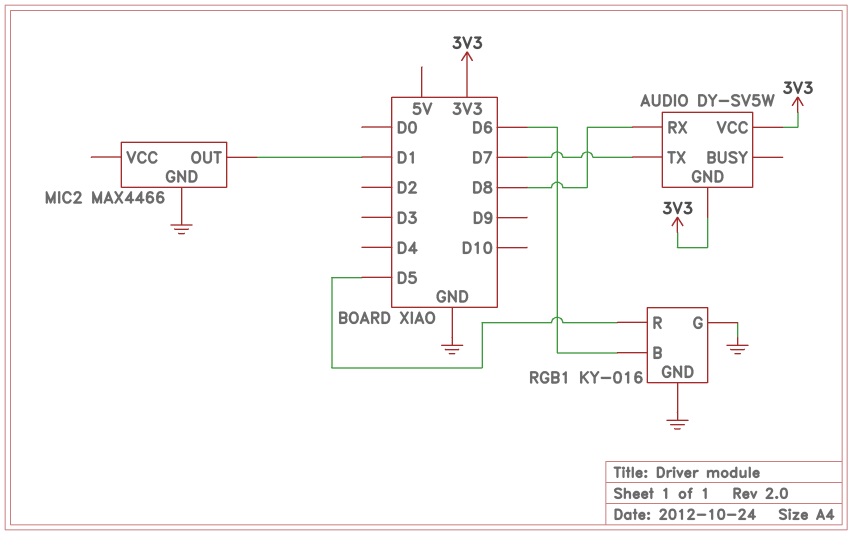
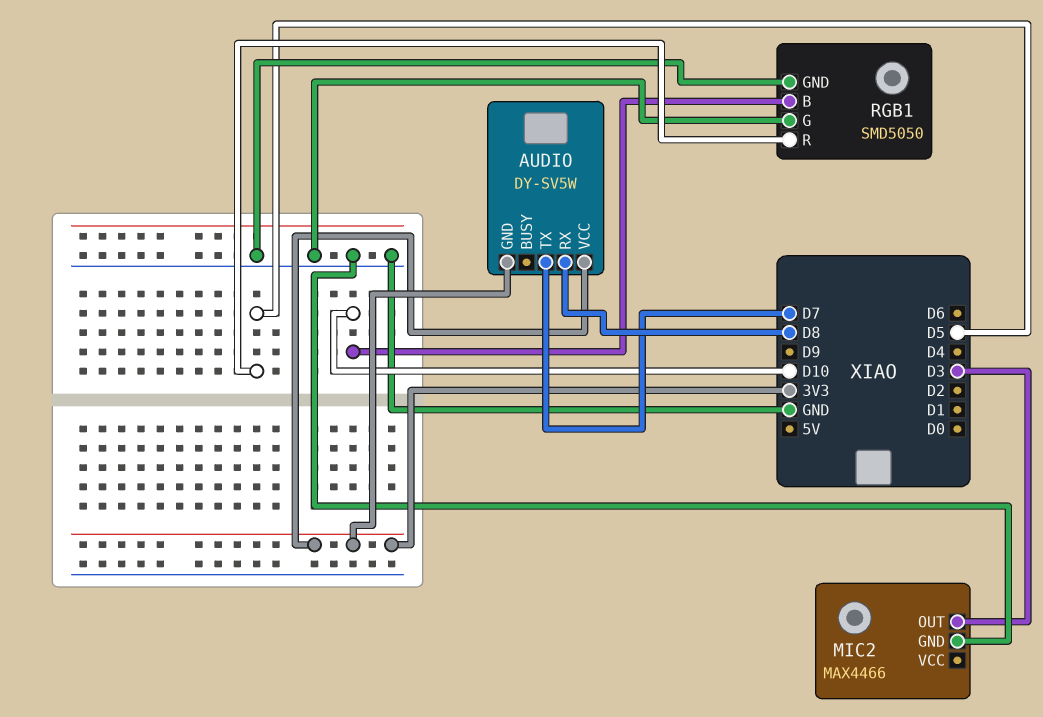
MIC2 pin OUT: D1 -> D3
RGB1: KY-016 -> SMD5050
RGB1 pin B: D6 -> D10

